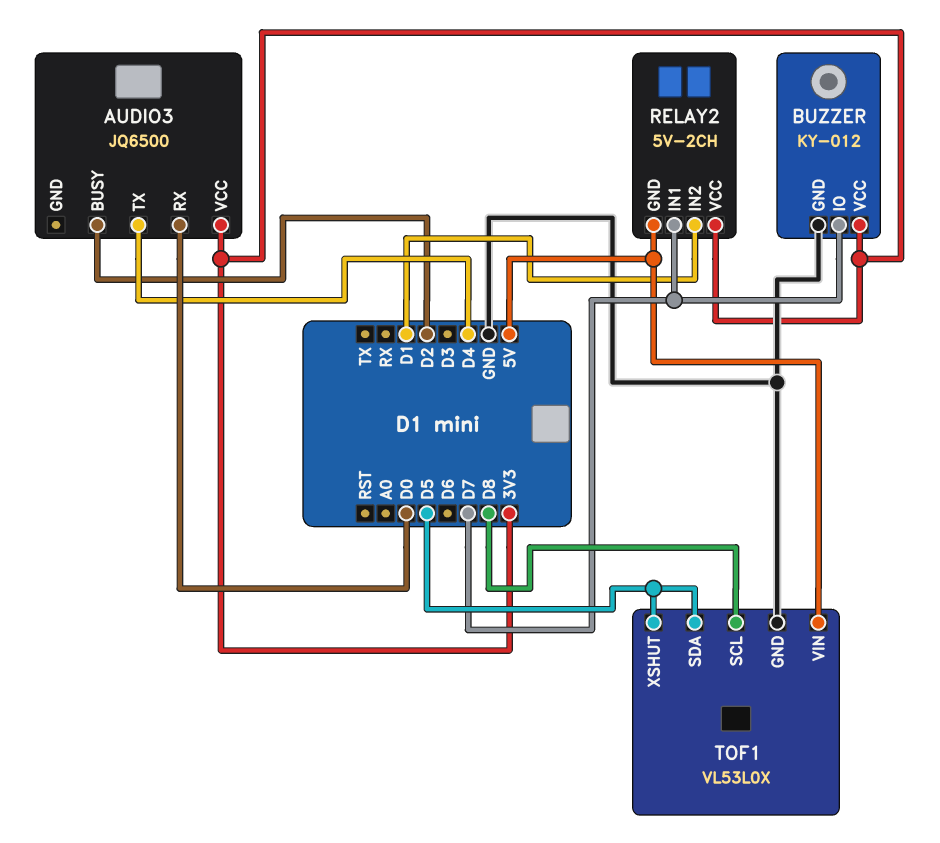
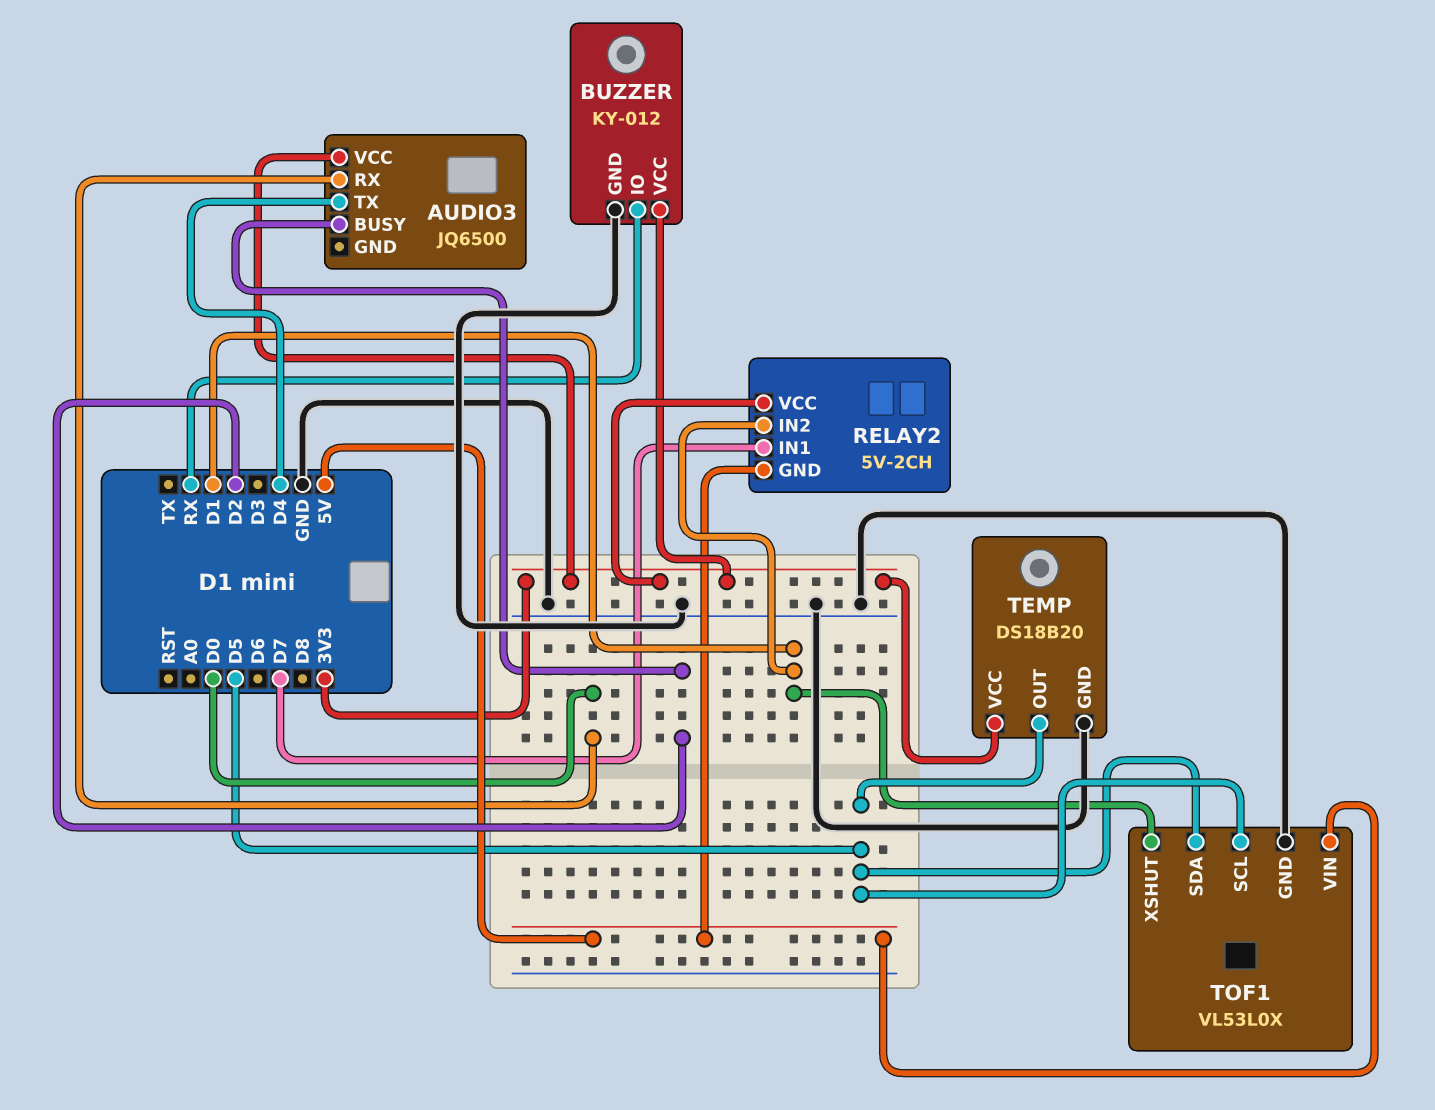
BUZZER pin IO: D7 -> RX
TEMP: none -> DS18B20
TEMP pin GND: none -> GND
TEMP pin OUT: none -> D5
TEMP pin VCC: none -> 3V3
TOF1 pin SCL: D8 -> D5
TOF1 pin XSHUT: D5 -> D1

